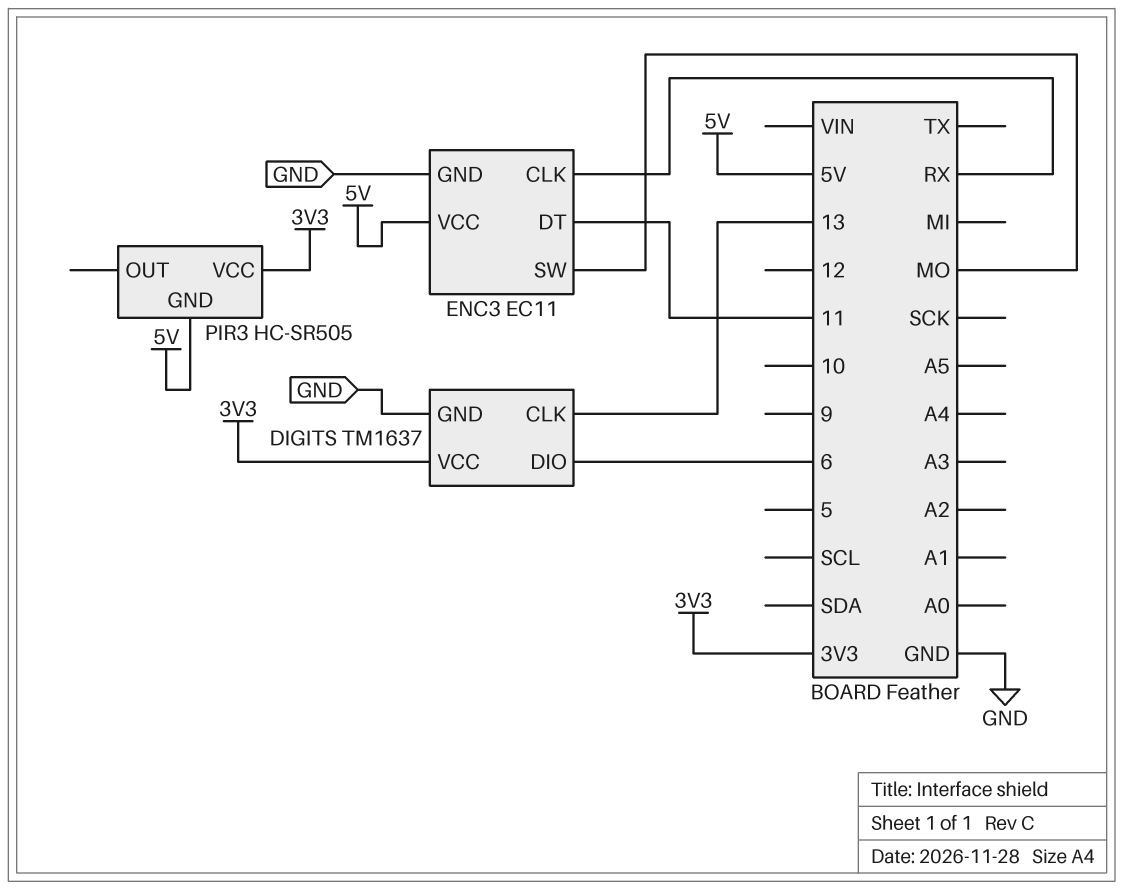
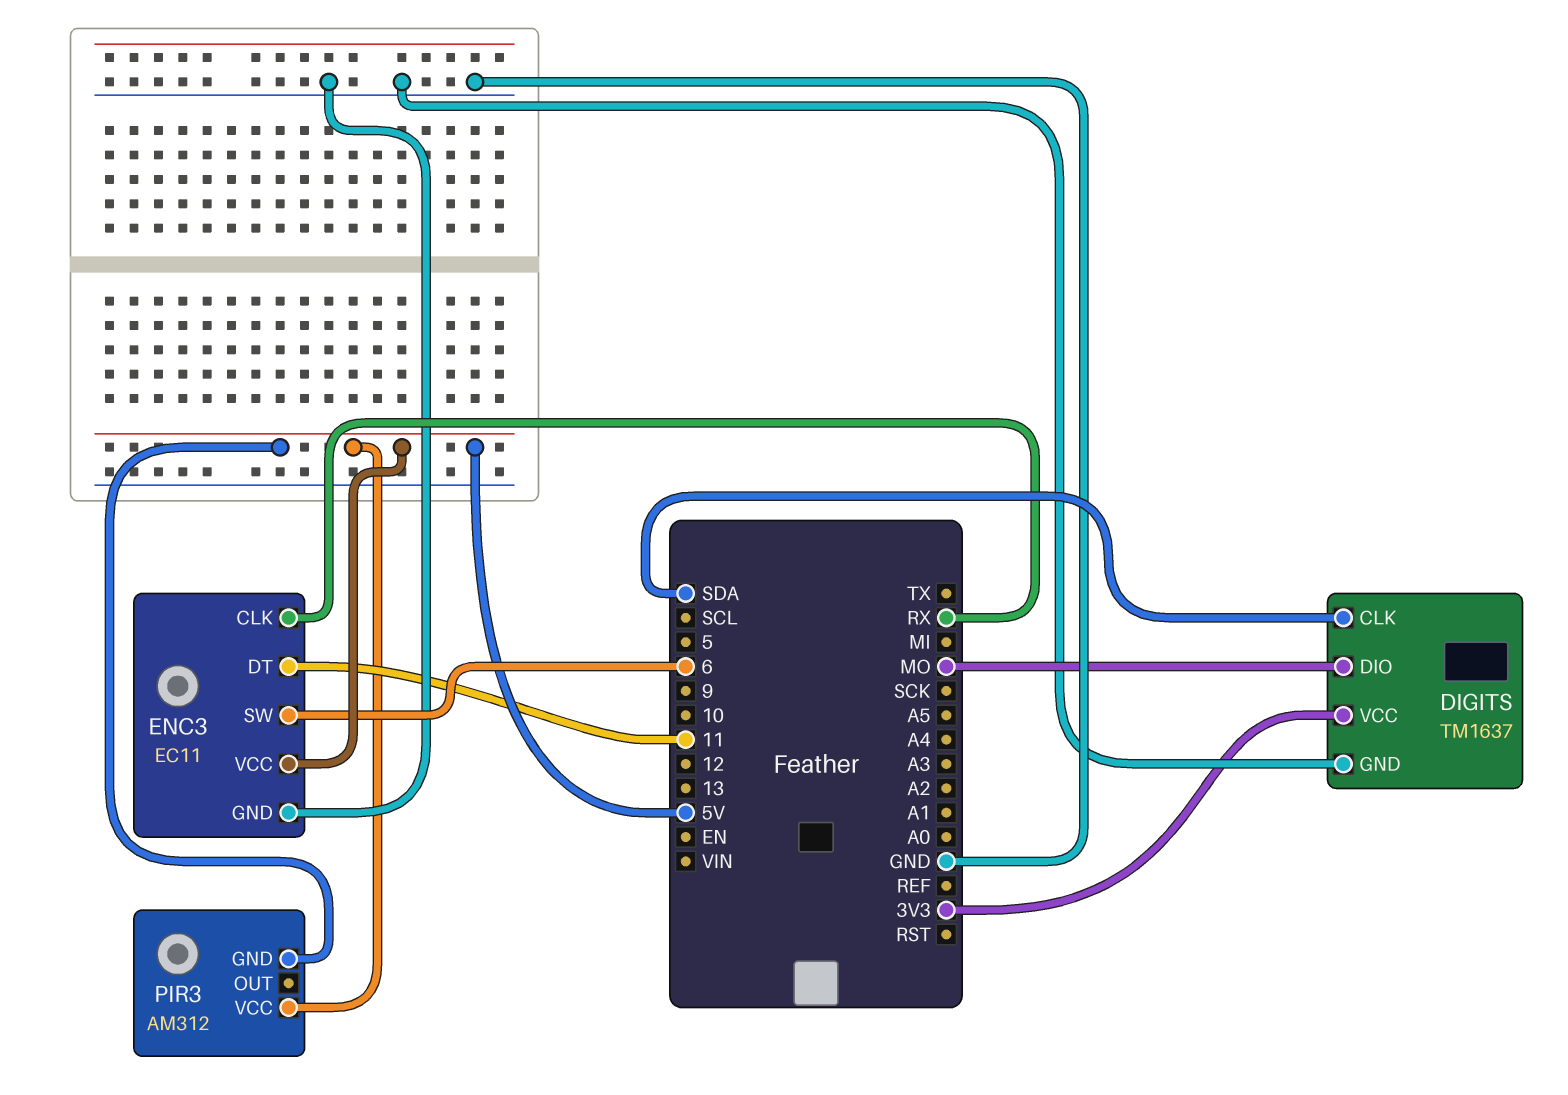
DIGITS pin CLK: 13 -> SDA
DIGITS pin DIO: 6 -> MO
ENC3 pin SW: MO -> 6
PIR3: HC-SR505 -> AM312
PIR3 pin VCC: 3V3 -> 5V

